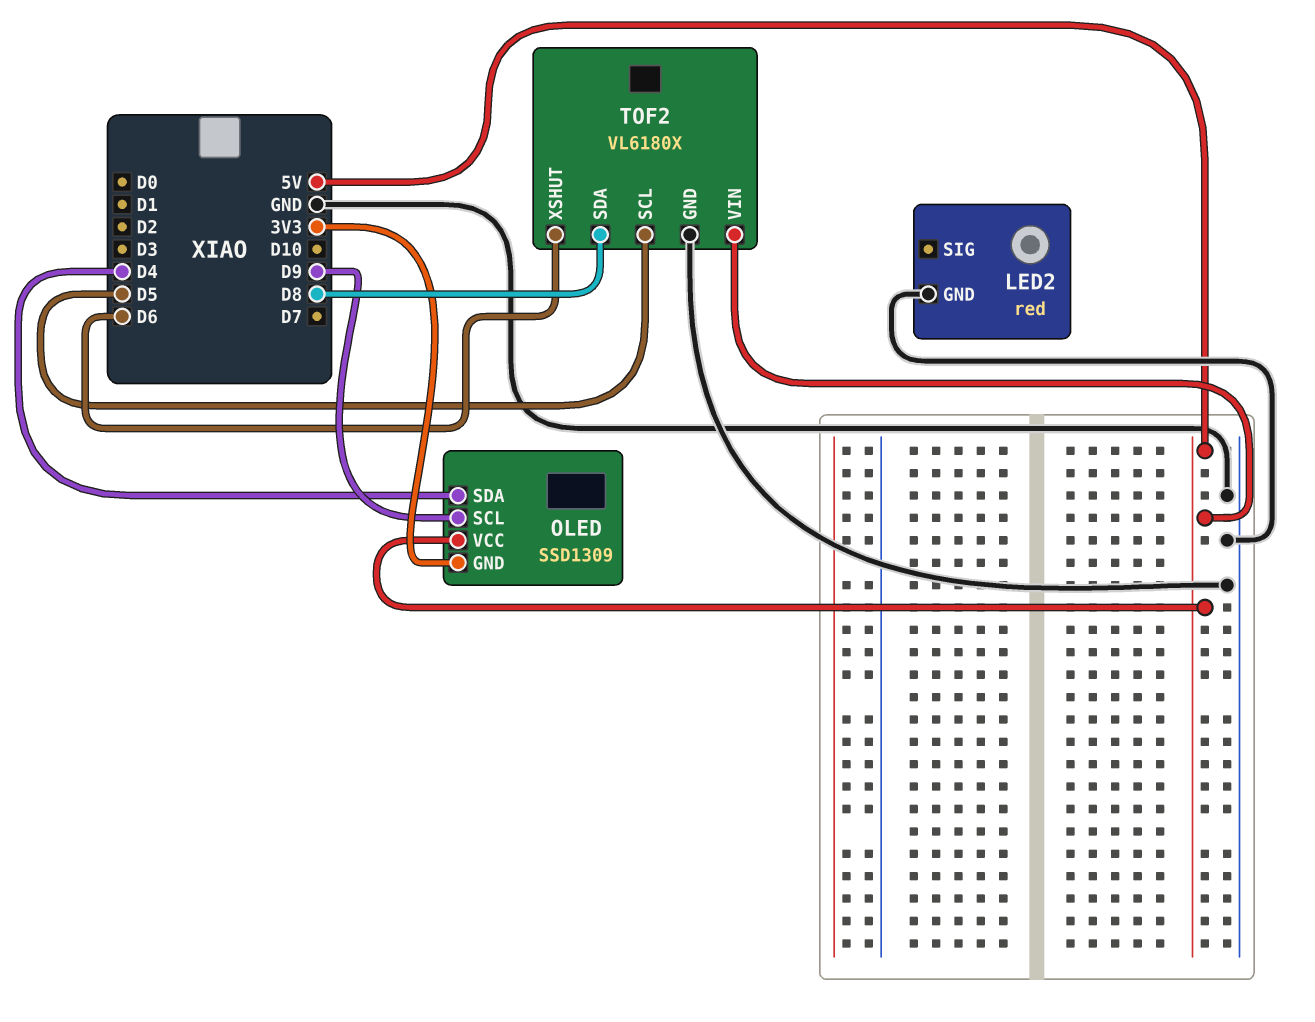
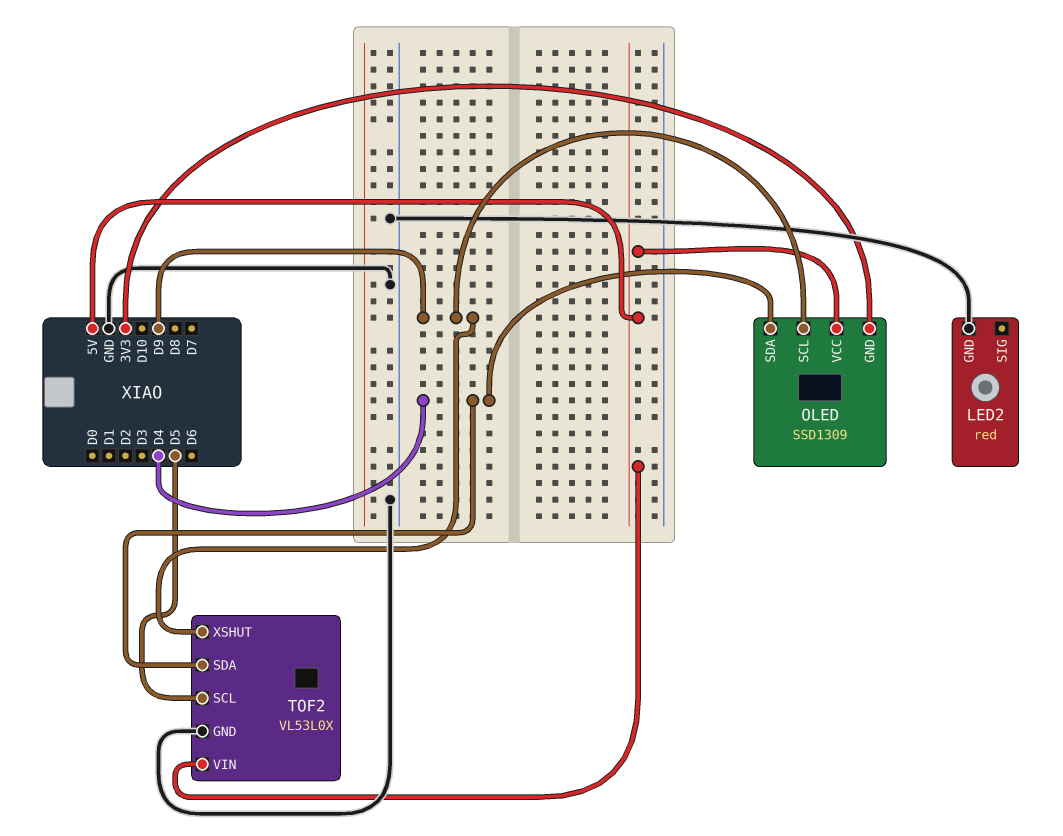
TOF2: VL6180X -> VL53L0X
TOF2 pin SDA: D8 -> D4
TOF2 pin XSHUT: D6 -> D9

